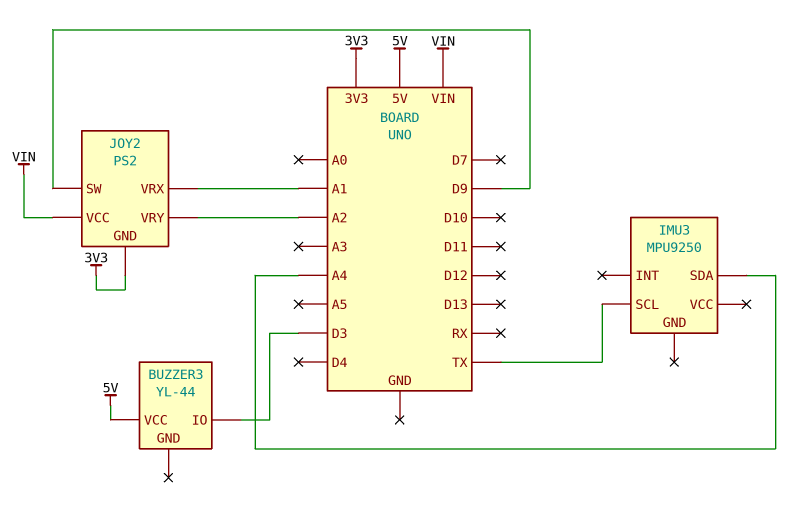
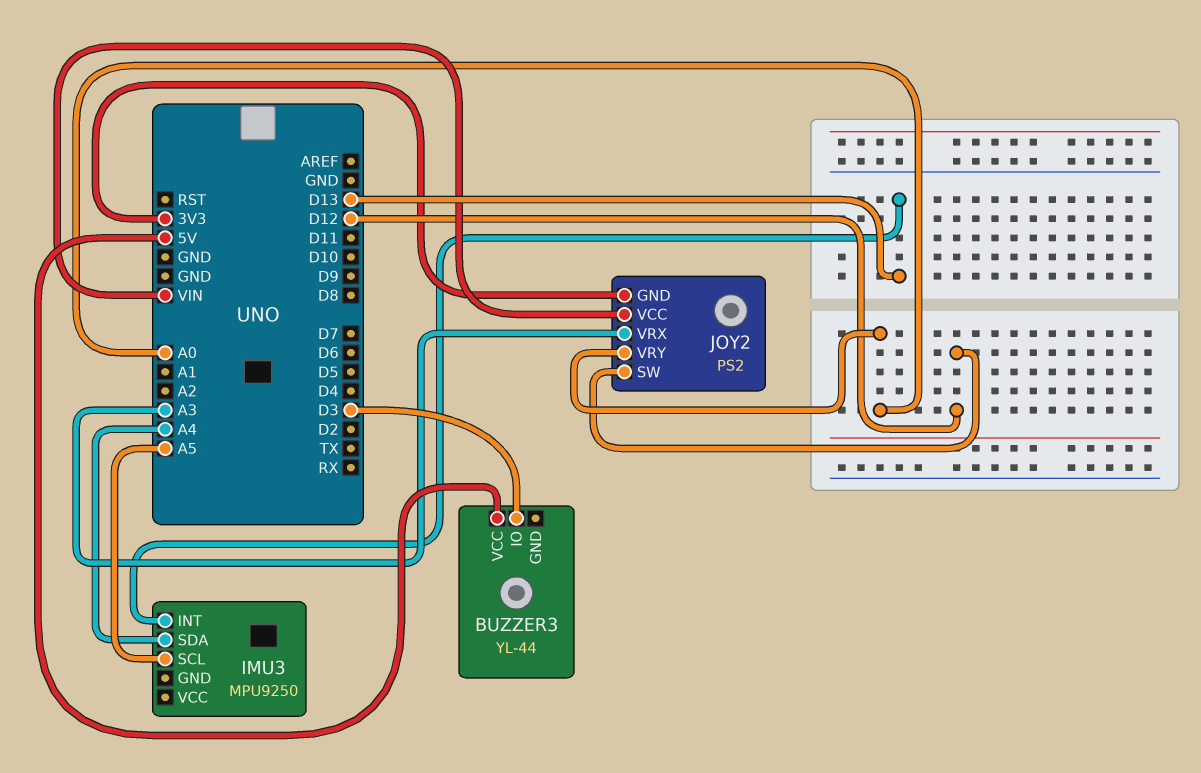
IMU3 pin INT: none -> D13
IMU3 pin SCL: TX -> A5
JOY2 pin SW: D9 -> D12
JOY2 pin VRX: A1 -> A3
JOY2 pin VRY: A2 -> A0

